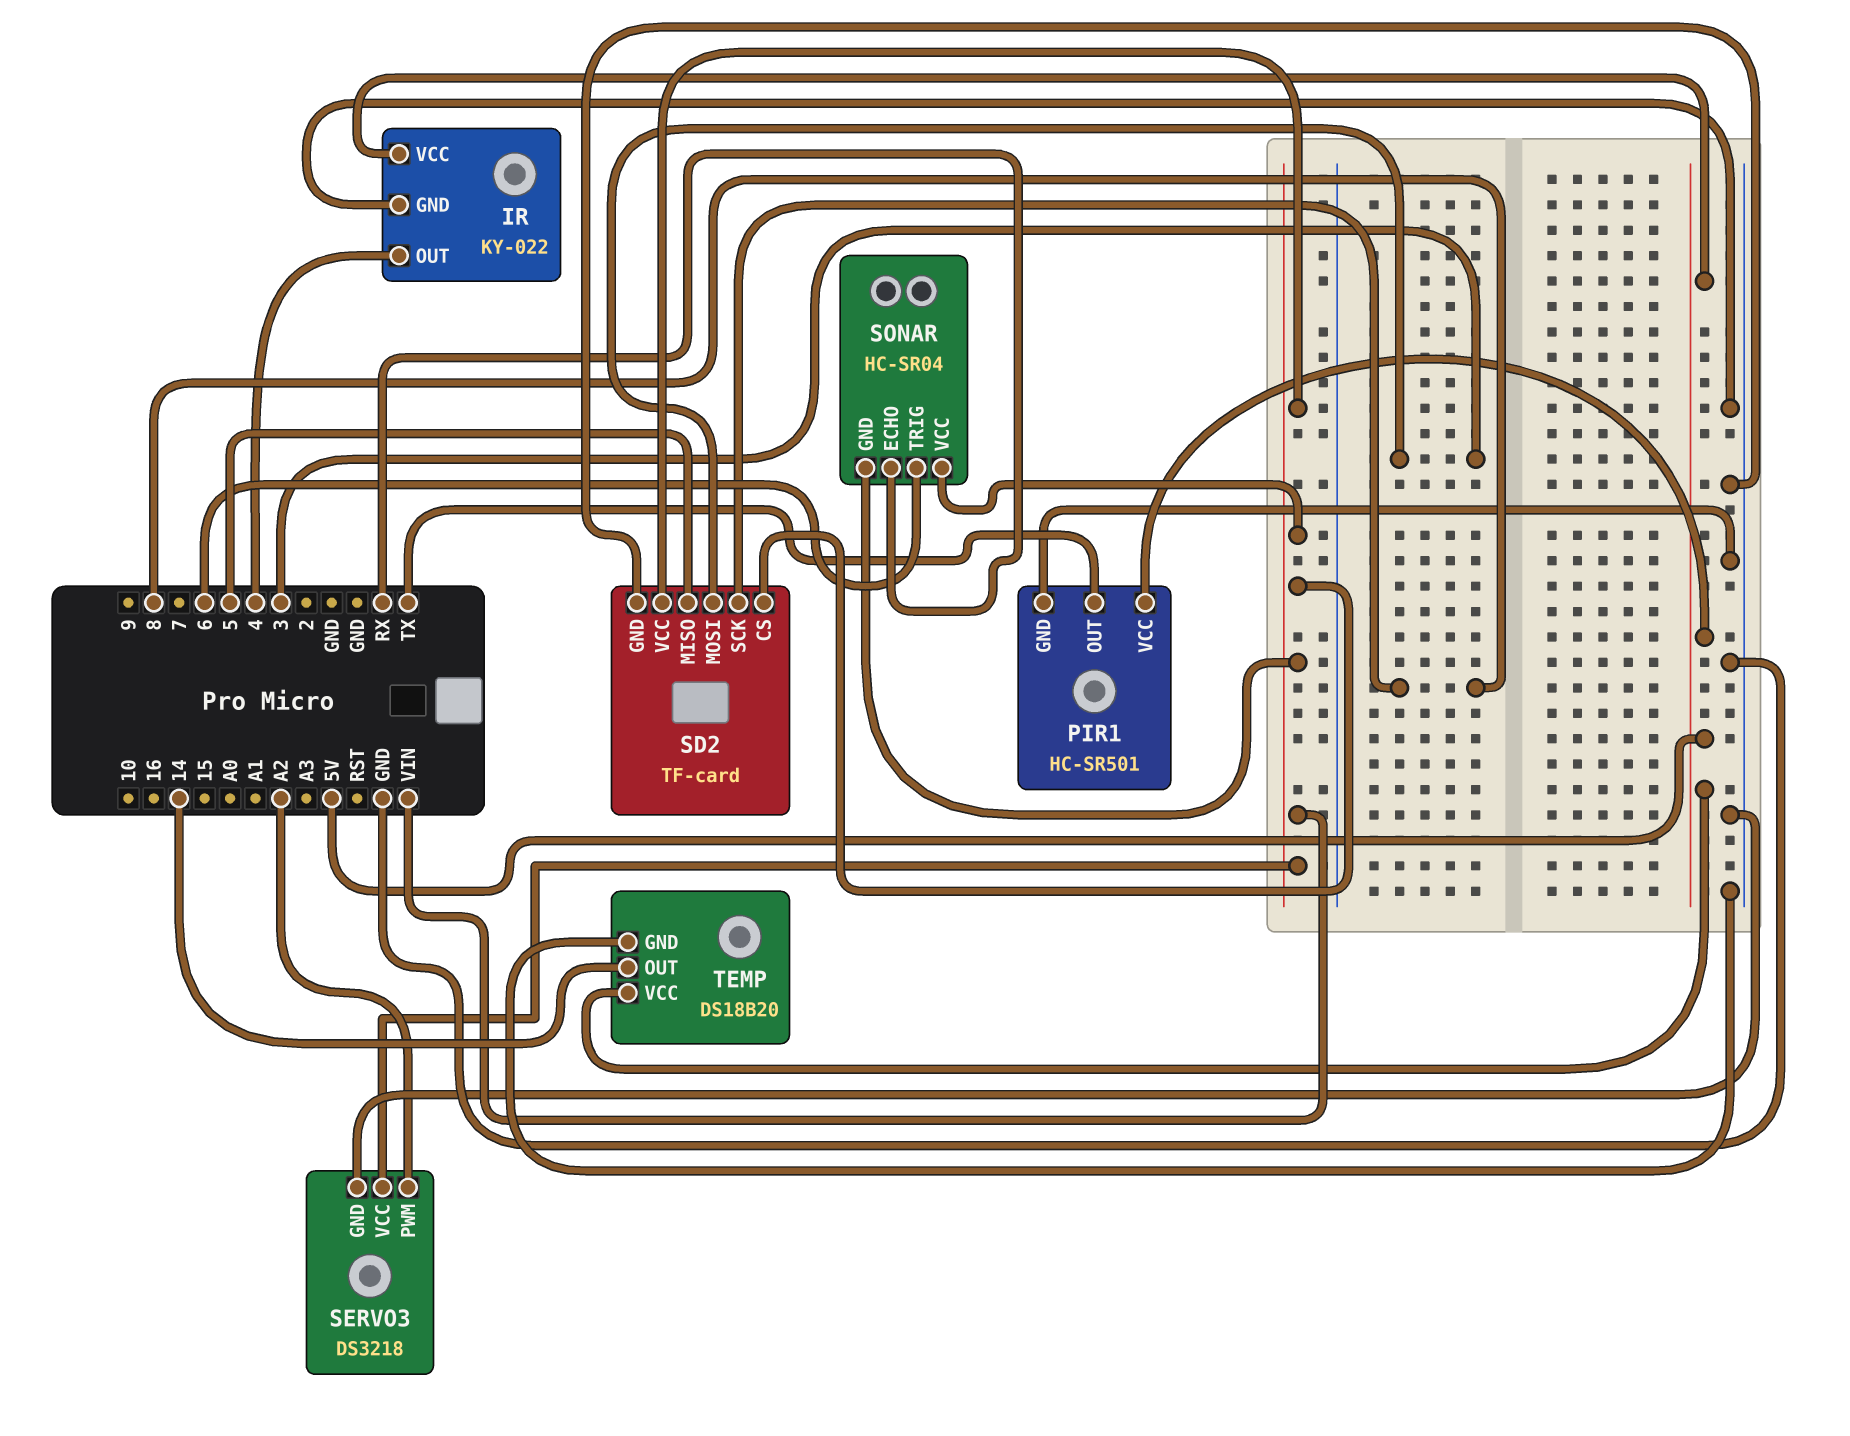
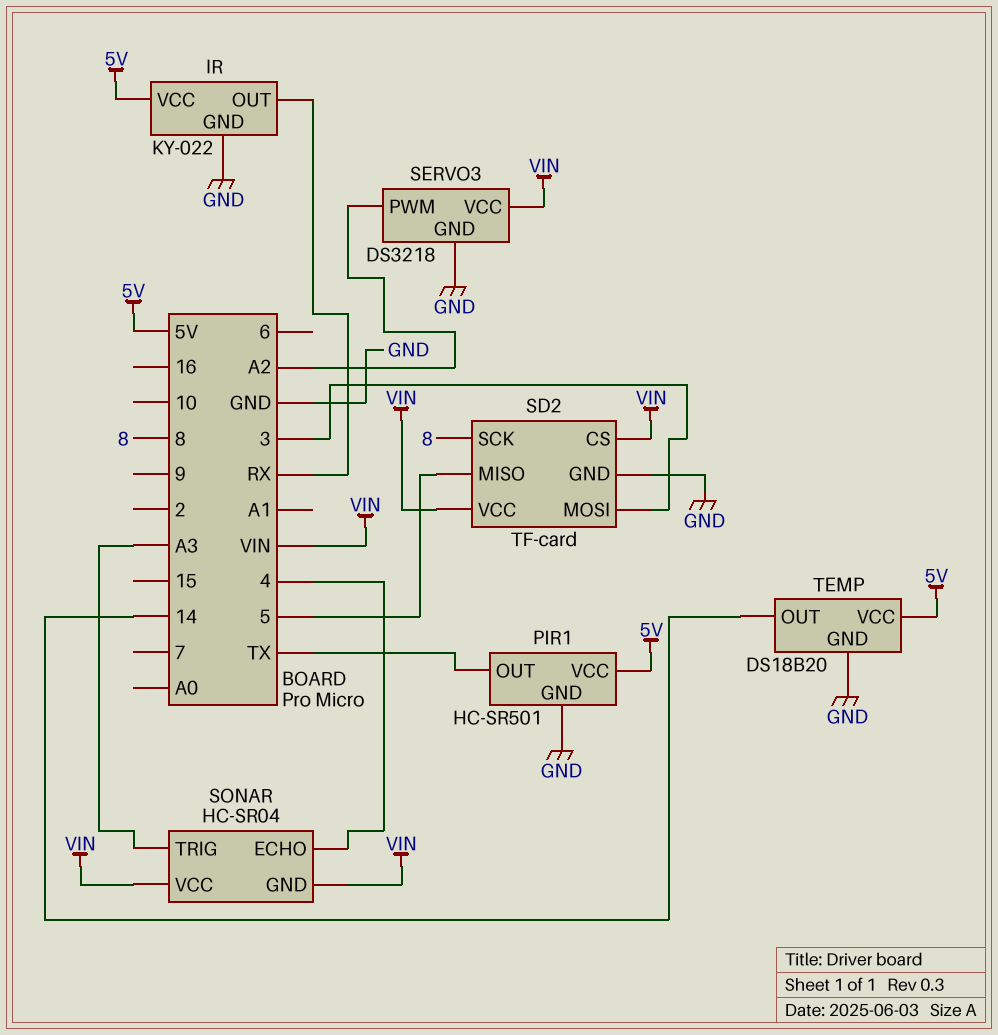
IR pin OUT: 4 -> RX
SONAR pin ECHO: RX -> 4
SONAR pin TRIG: 6 -> A3

